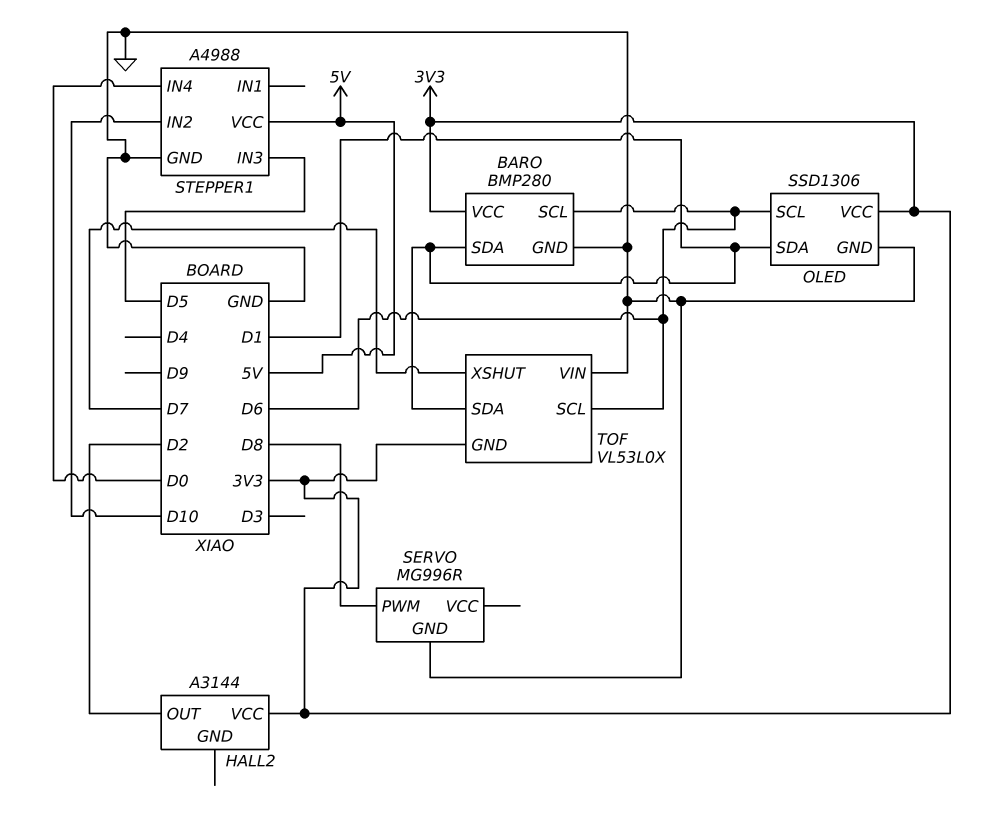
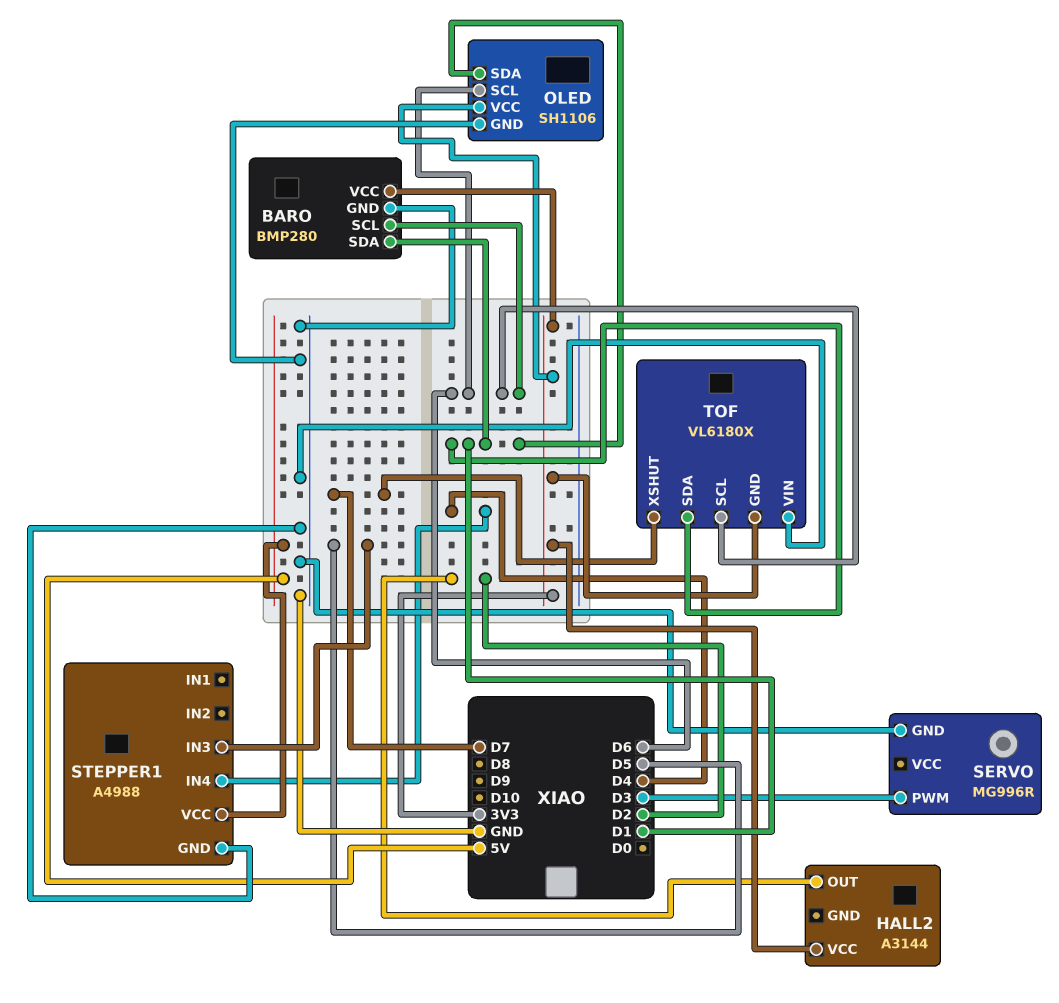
OLED: SSD1306 -> SH1106
SERVO pin PWM: D8 -> D3
STEPPER1 pin IN2: D10 -> none
STEPPER1 pin IN4: D0 -> D4
TOF: VL53L0X -> VL6180X

